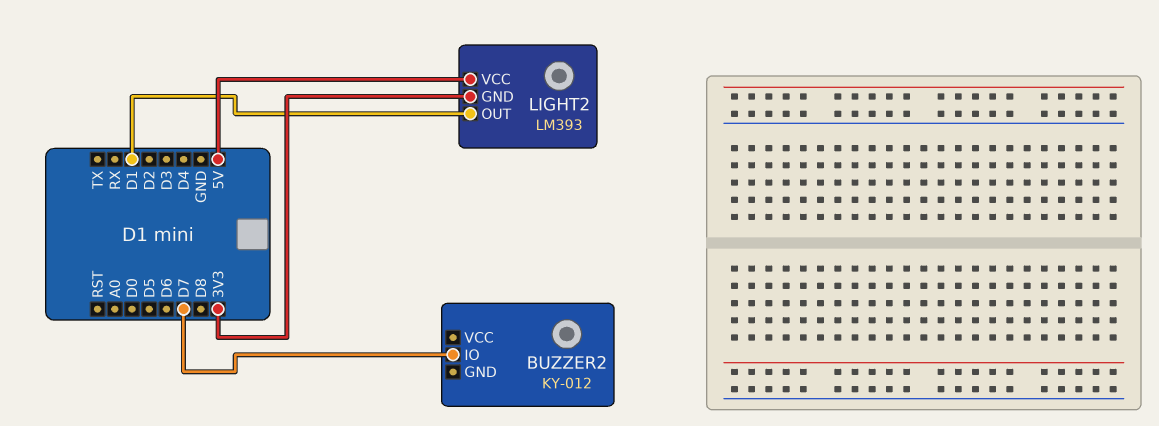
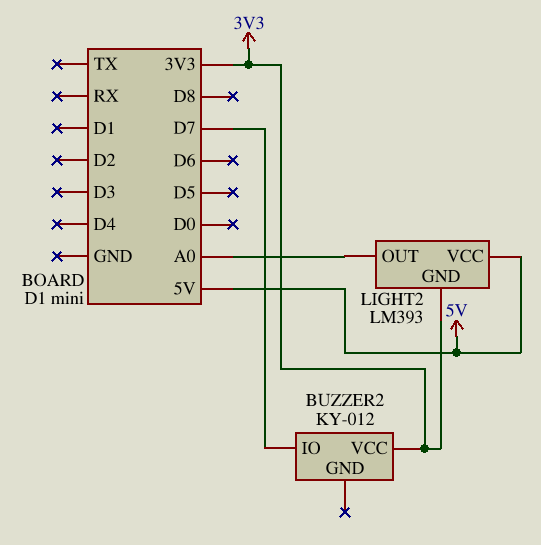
BUZZER2 pin VCC: none -> 3V3
LIGHT2 pin OUT: D1 -> A0

